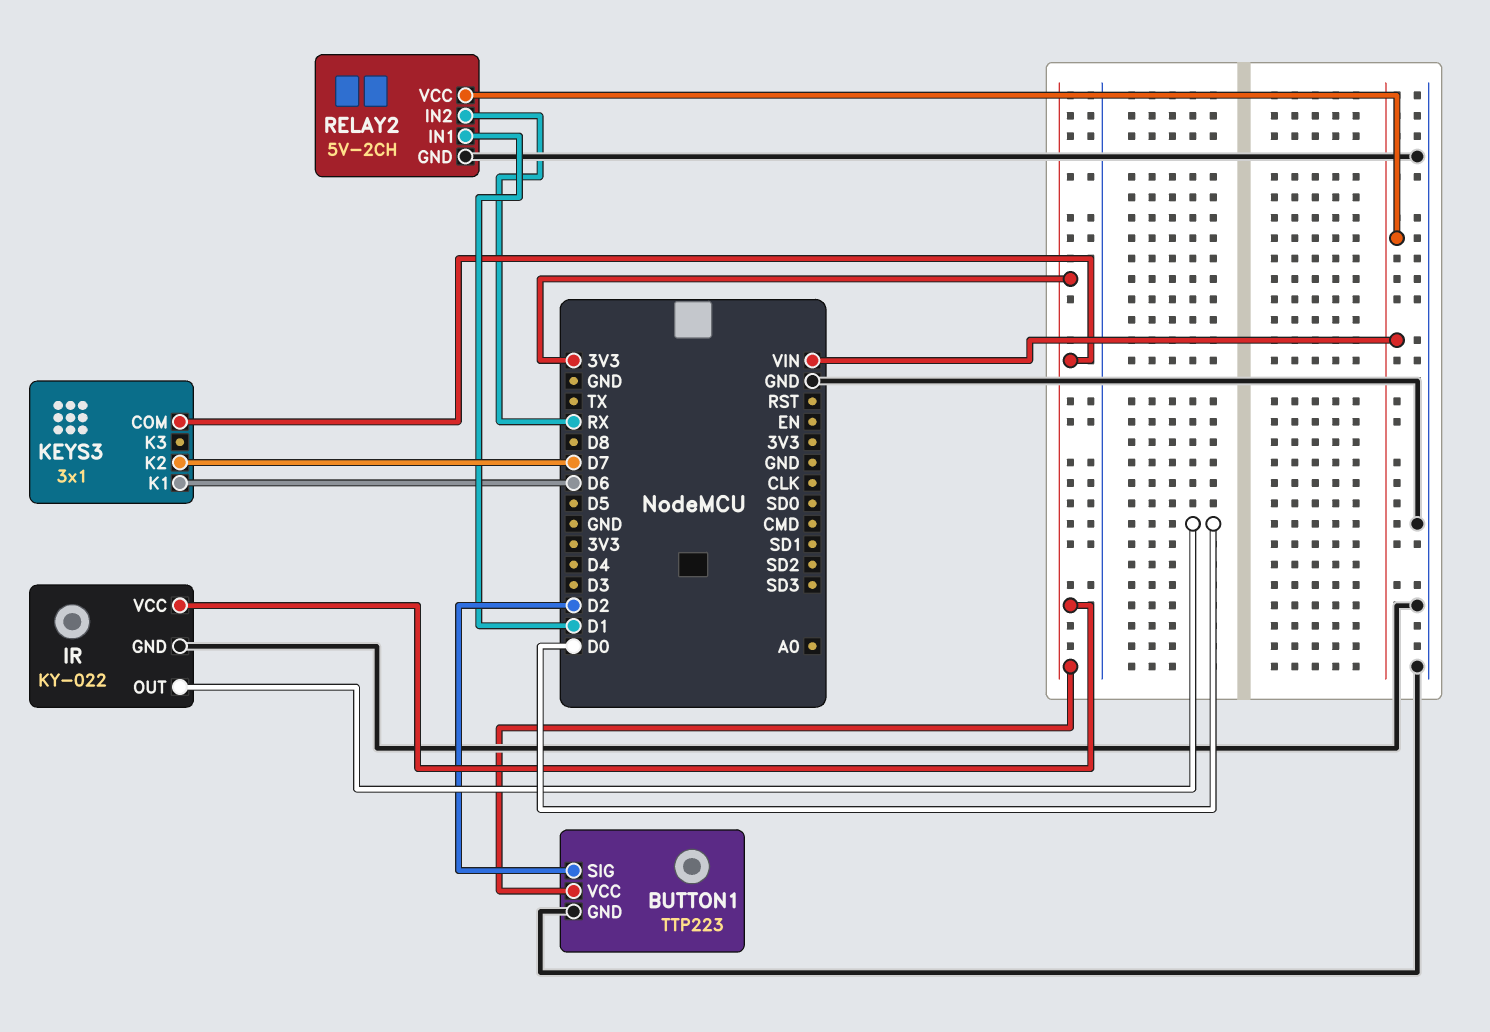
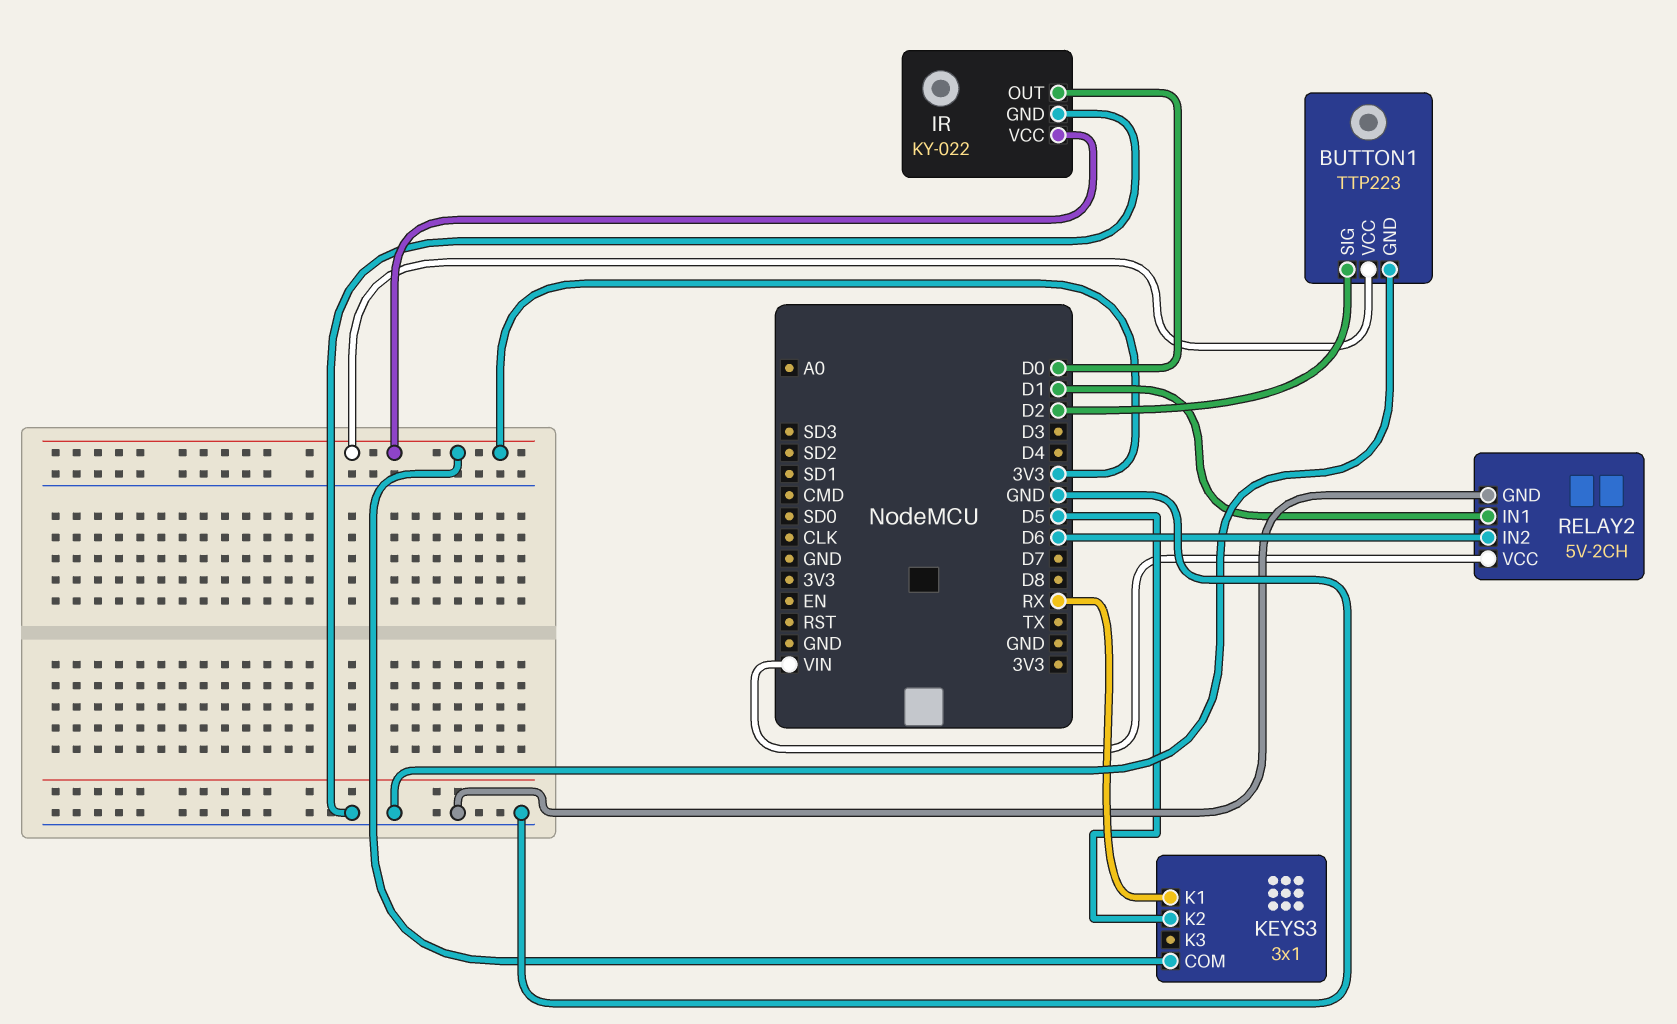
KEYS3 pin K1: D6 -> RX
KEYS3 pin K2: D7 -> D5
RELAY2 pin IN2: RX -> D6

